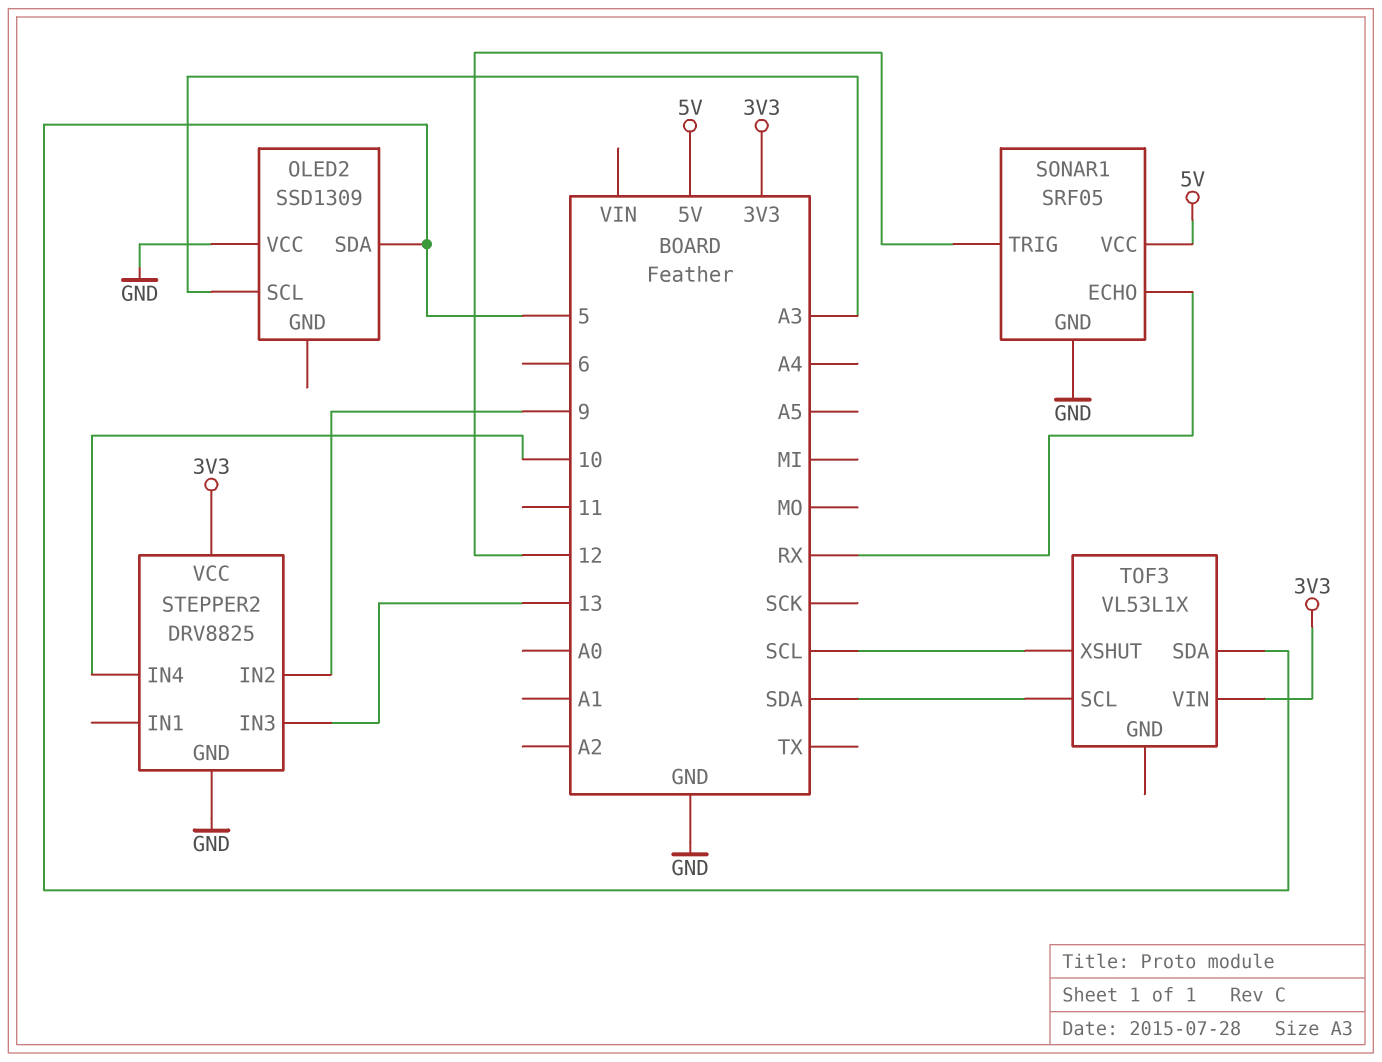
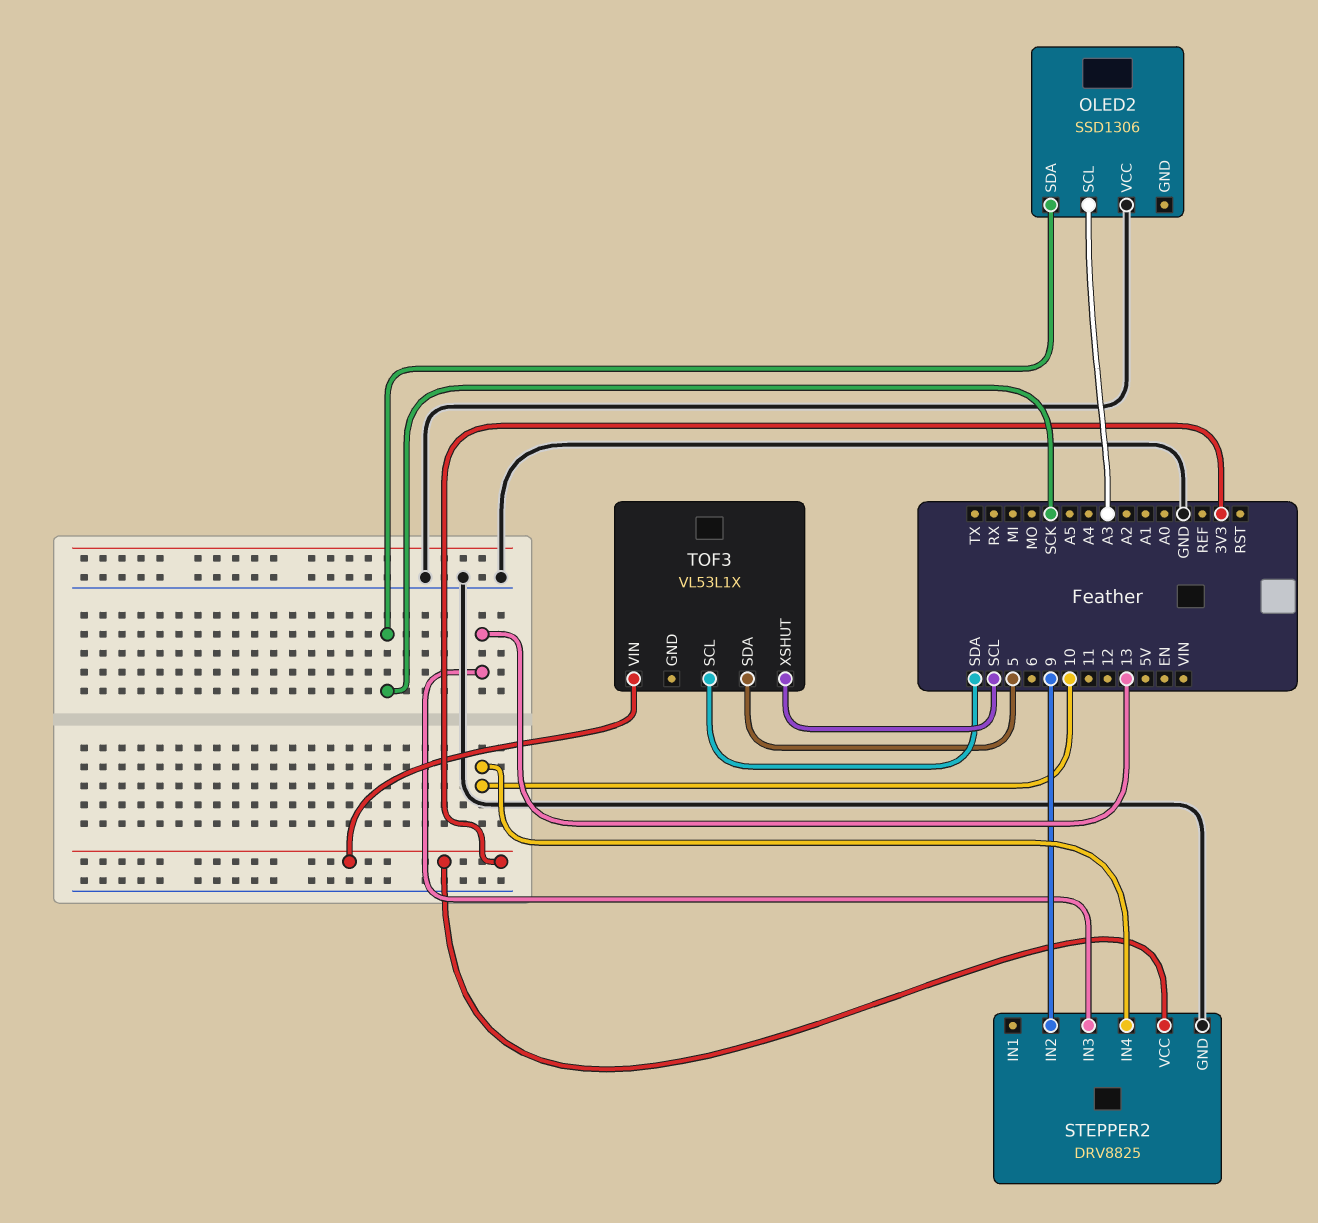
OLED2: SSD1309 -> SSD1306
OLED2 pin SDA: 5 -> SCK
SONAR1: SRF05 -> none
SONAR1 pin ECHO: RX -> none
SONAR1 pin GND: GND -> none
SONAR1 pin TRIG: 12 -> none
SONAR1 pin VCC: 5V -> none

